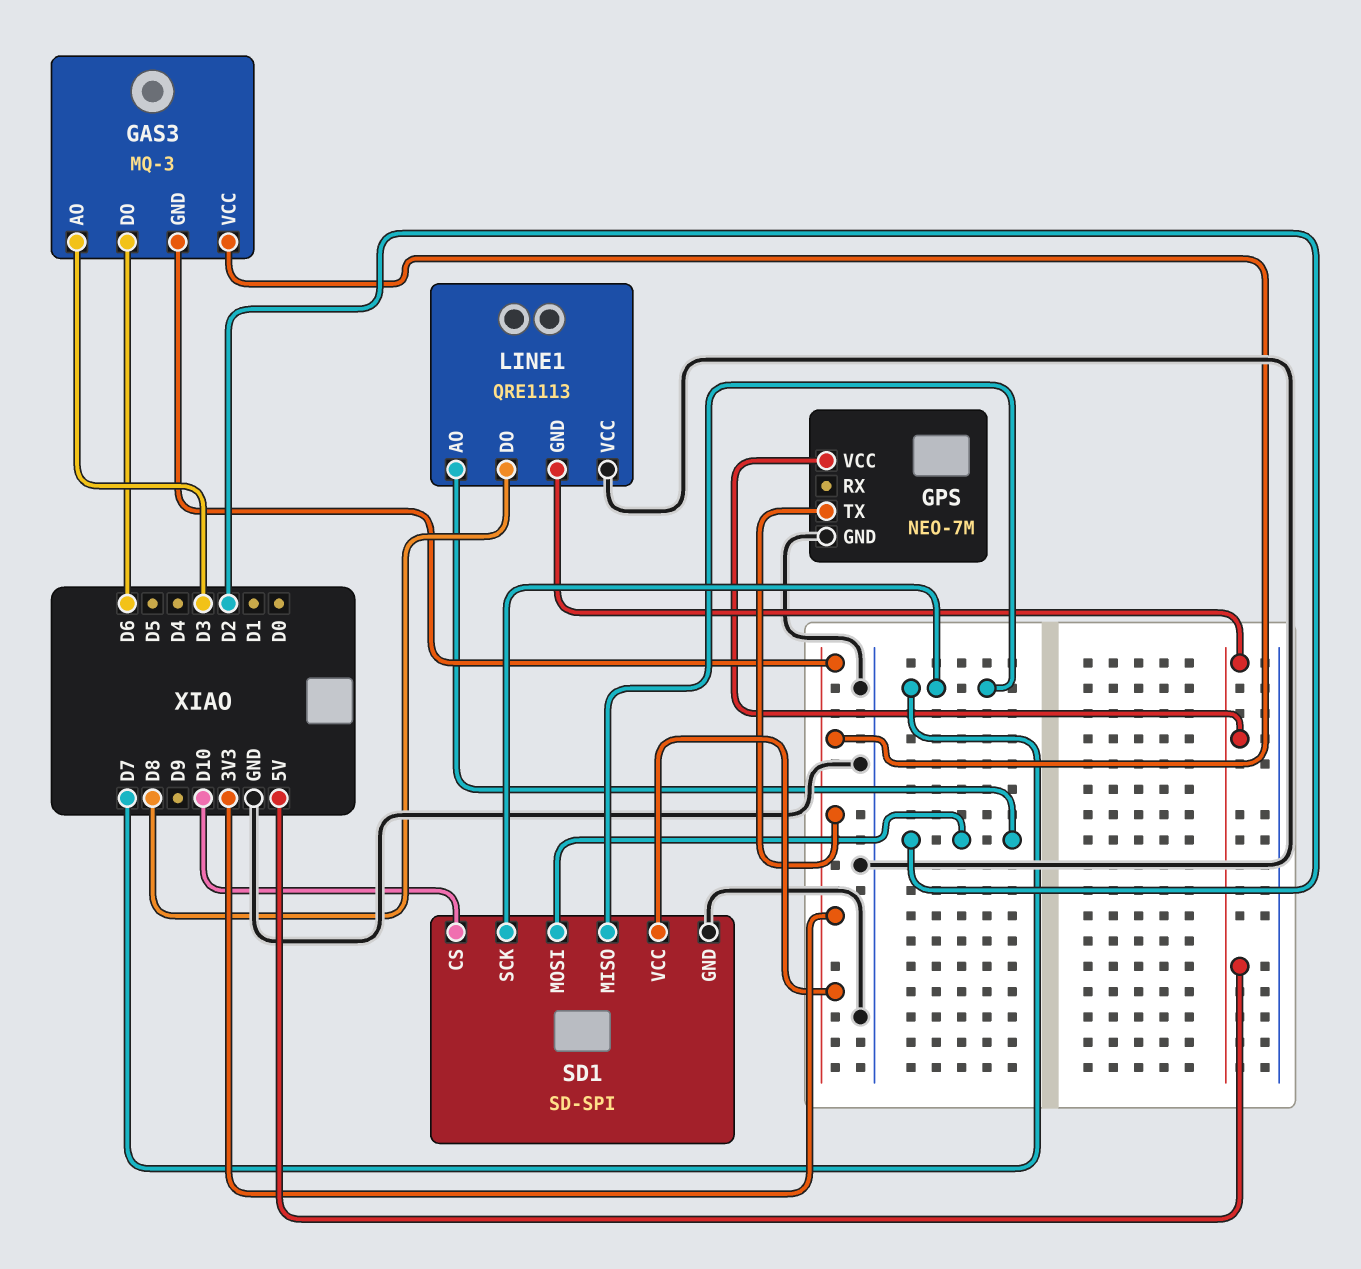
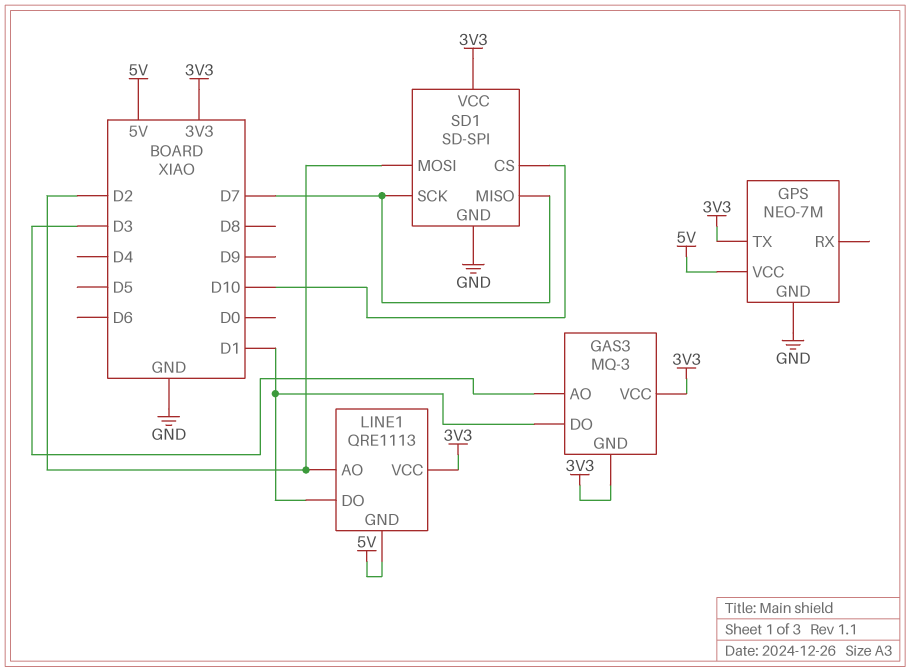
GAS3 pin DO: D6 -> D1
LINE1 pin DO: D8 -> D1
LINE1 pin VCC: GND -> 3V3

